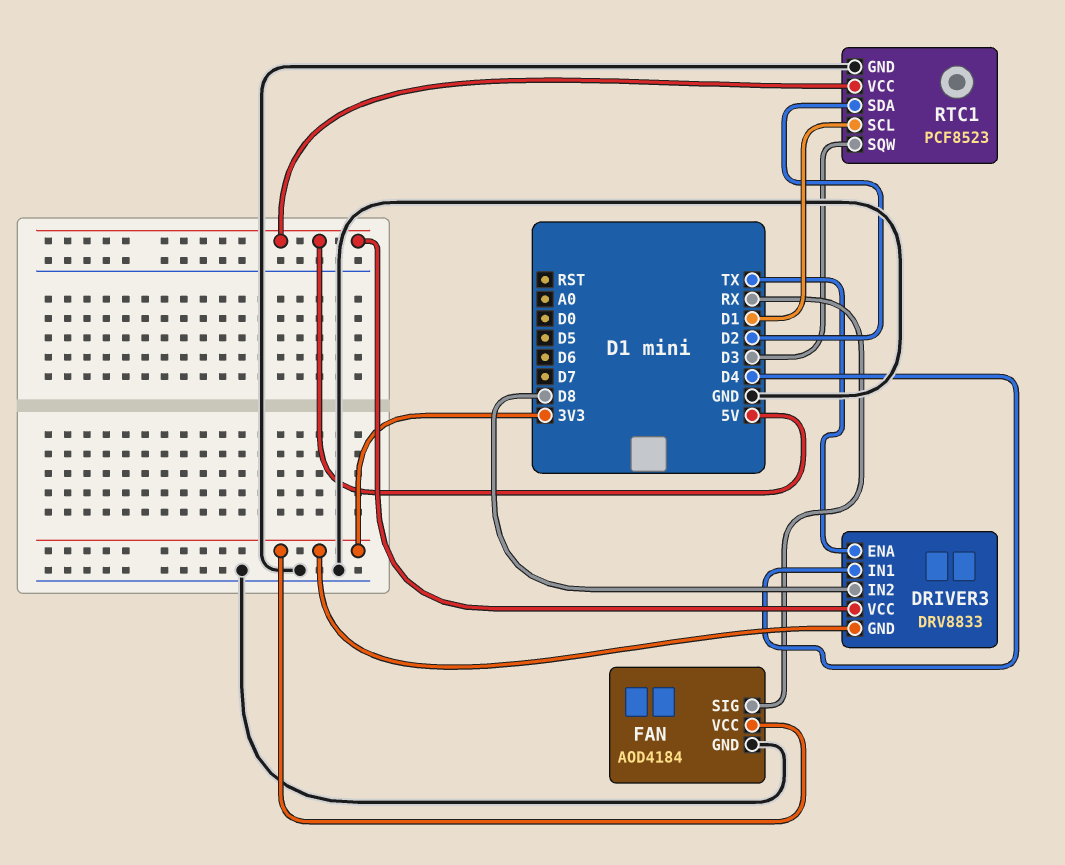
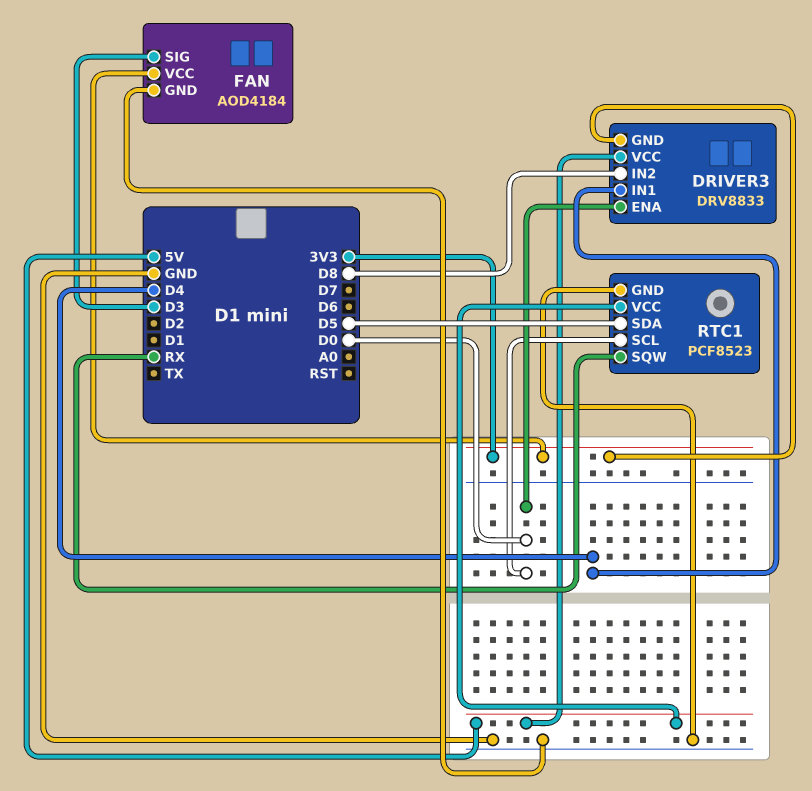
DRIVER3 pin ENA: TX -> D0
FAN pin SIG: RX -> D3
RTC1 pin SCL: D1 -> D0
RTC1 pin SDA: D2 -> D5
RTC1 pin SQW: D3 -> RX

